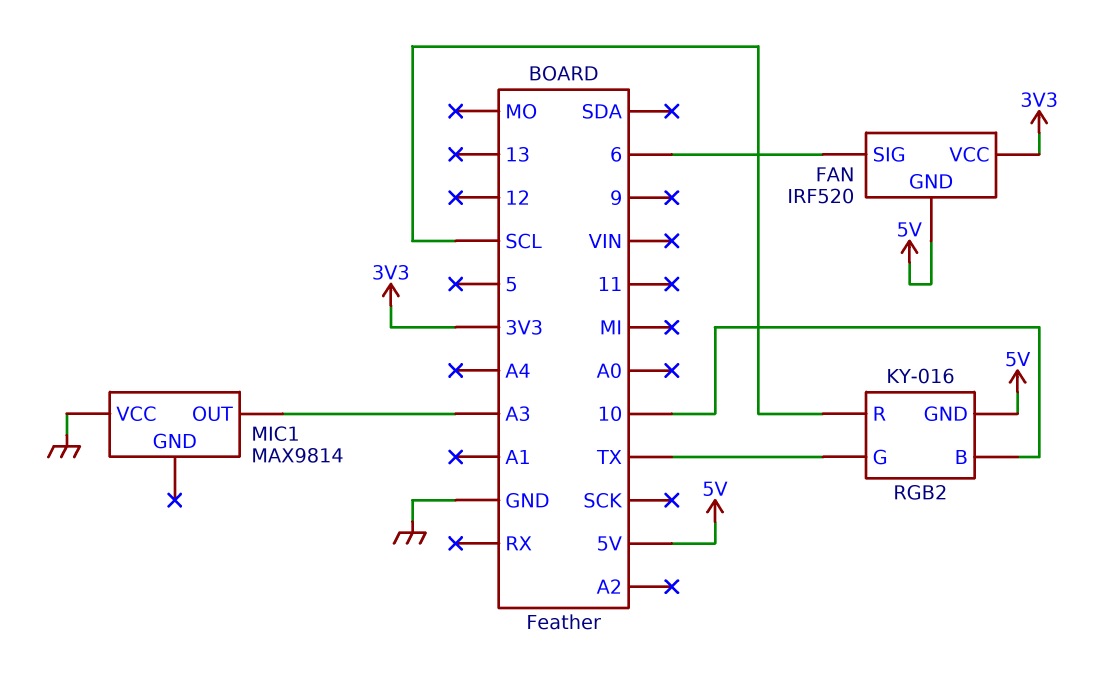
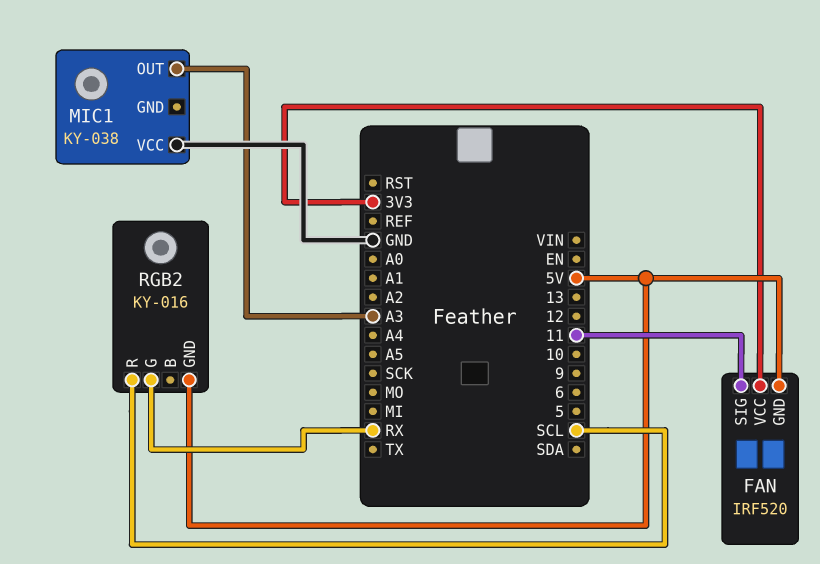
FAN pin SIG: 6 -> 11
MIC1: MAX9814 -> KY-038
RGB2 pin B: 10 -> none
RGB2 pin G: TX -> RX

